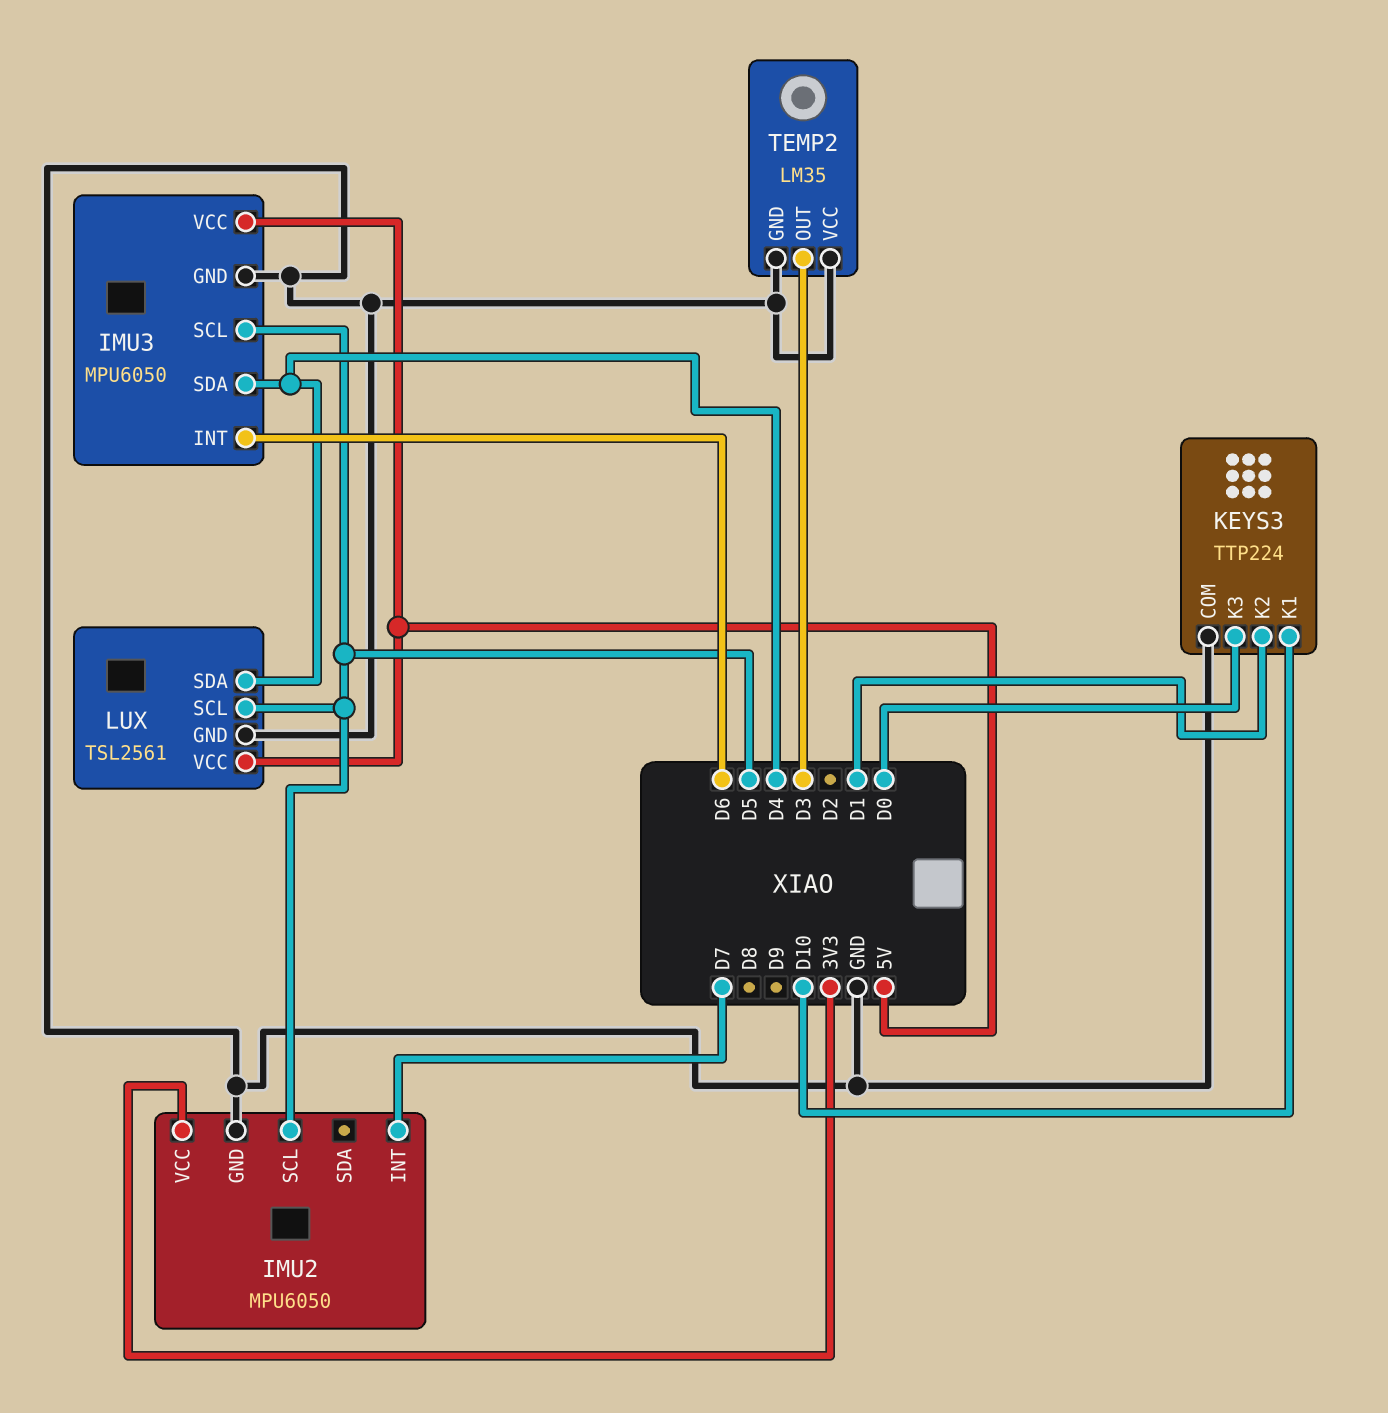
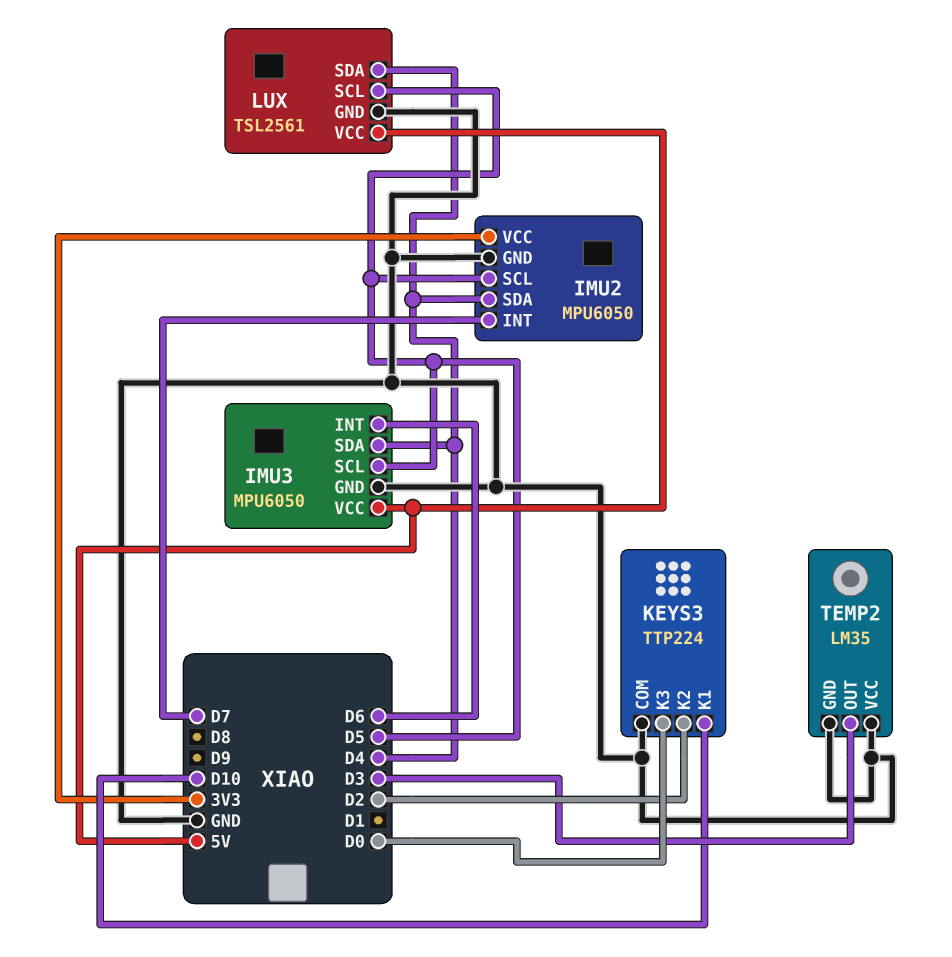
IMU2 pin SDA: none -> D4
KEYS3 pin K2: D1 -> D2

